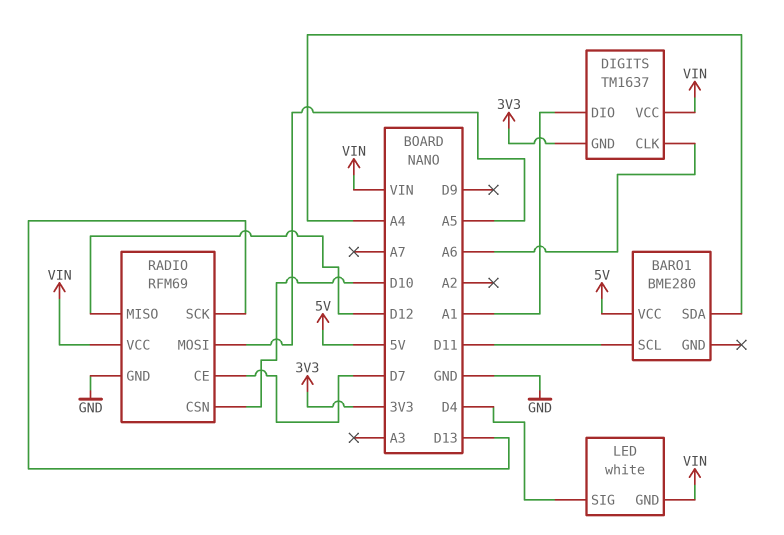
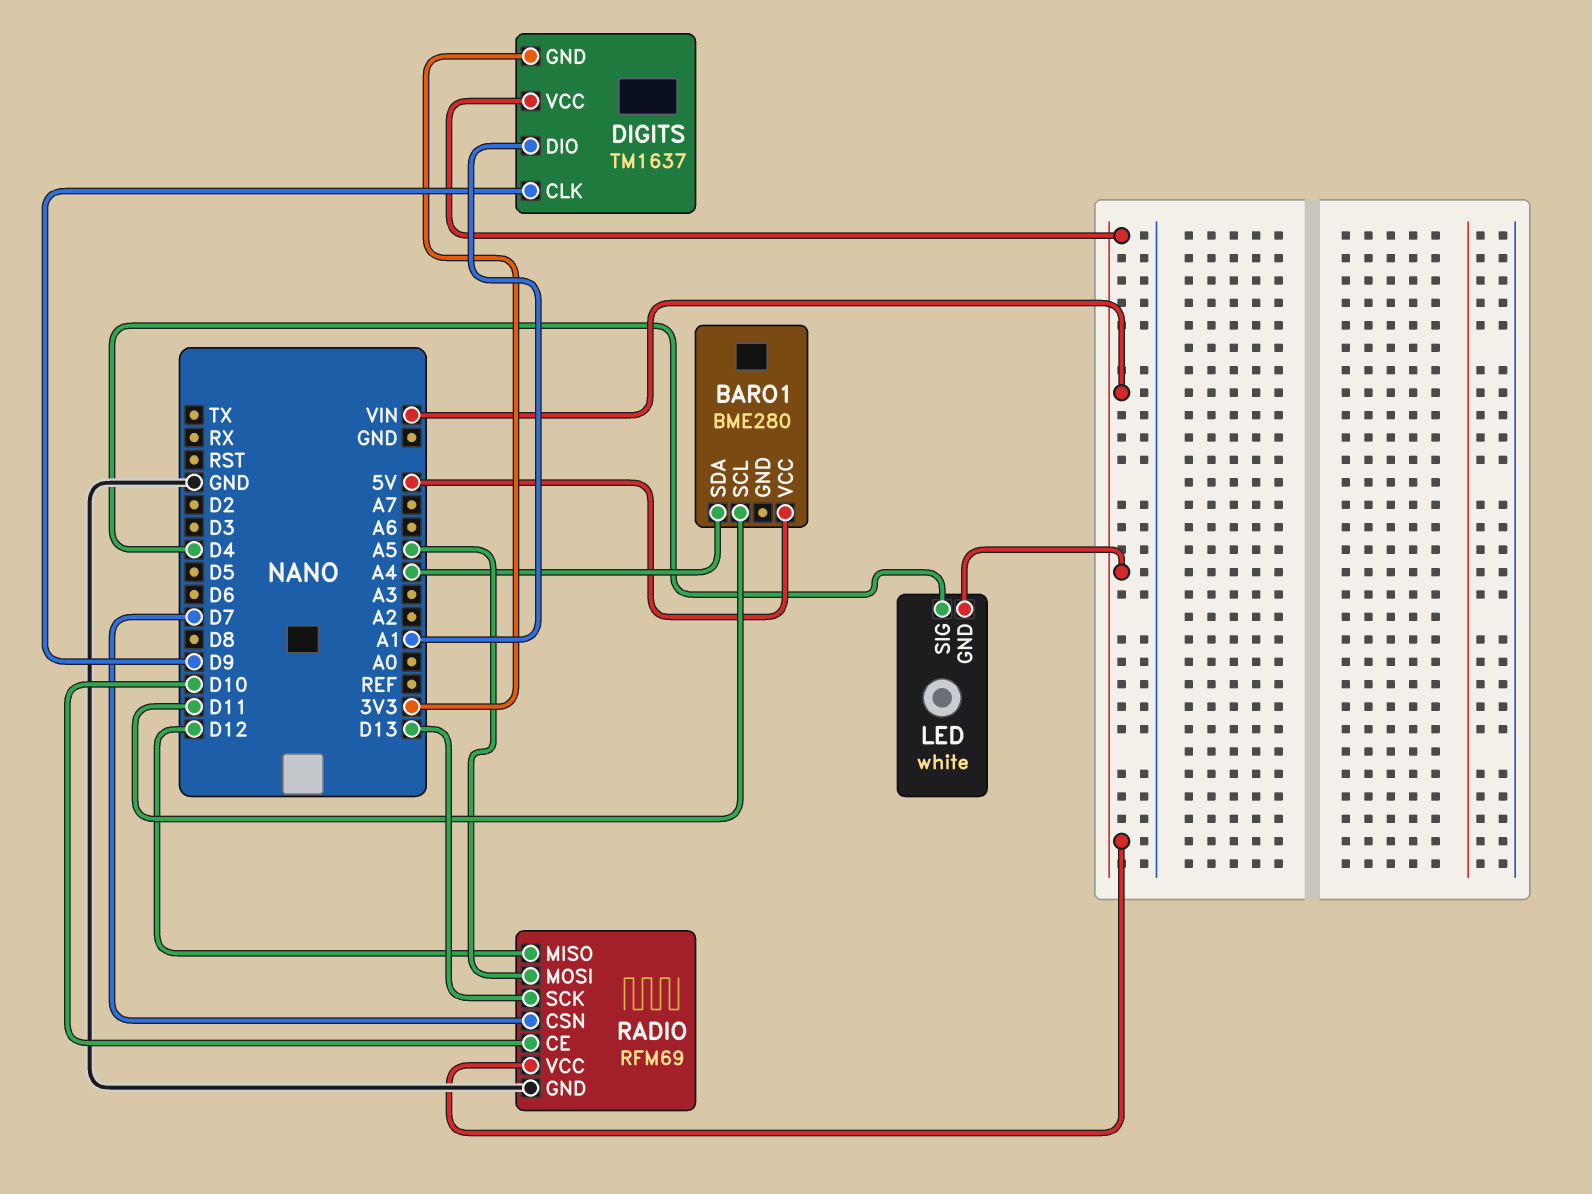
DIGITS pin CLK: A6 -> D9
RADIO pin CE: D7 -> D10
RADIO pin CSN: D10 -> D7

